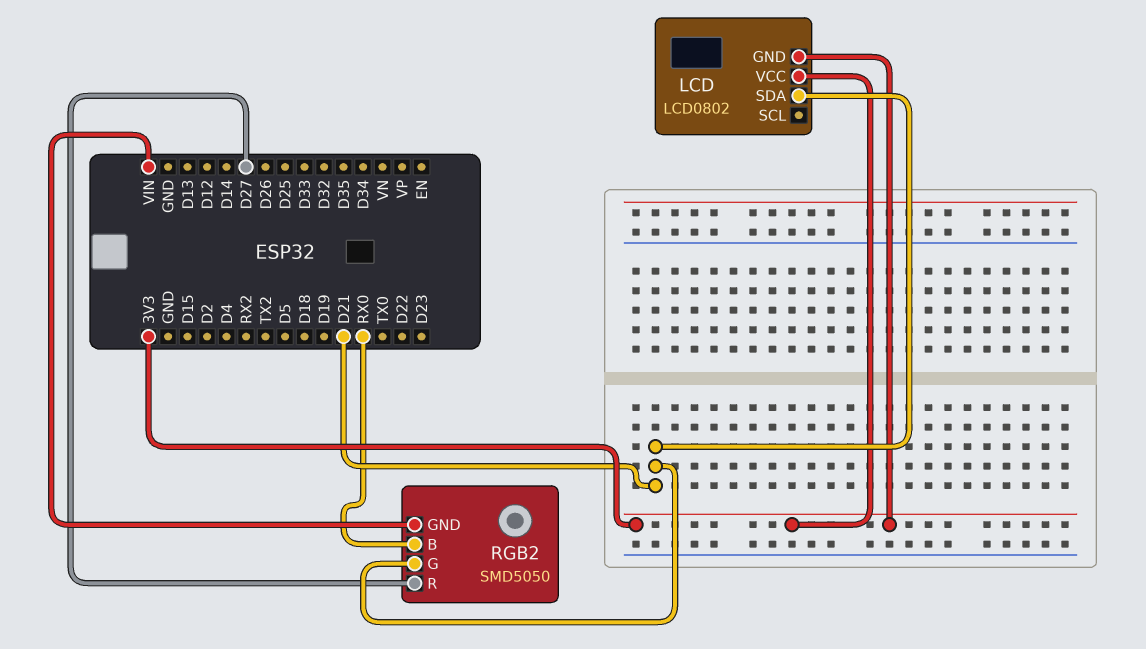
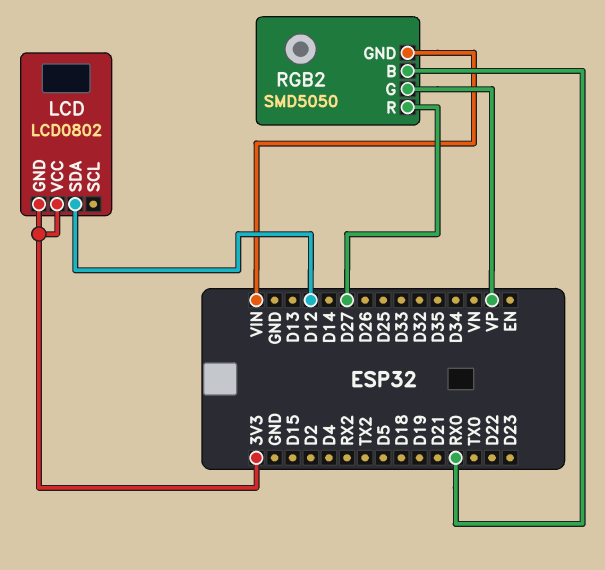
LCD pin SDA: D21 -> D12
RGB2 pin G: D21 -> VP

